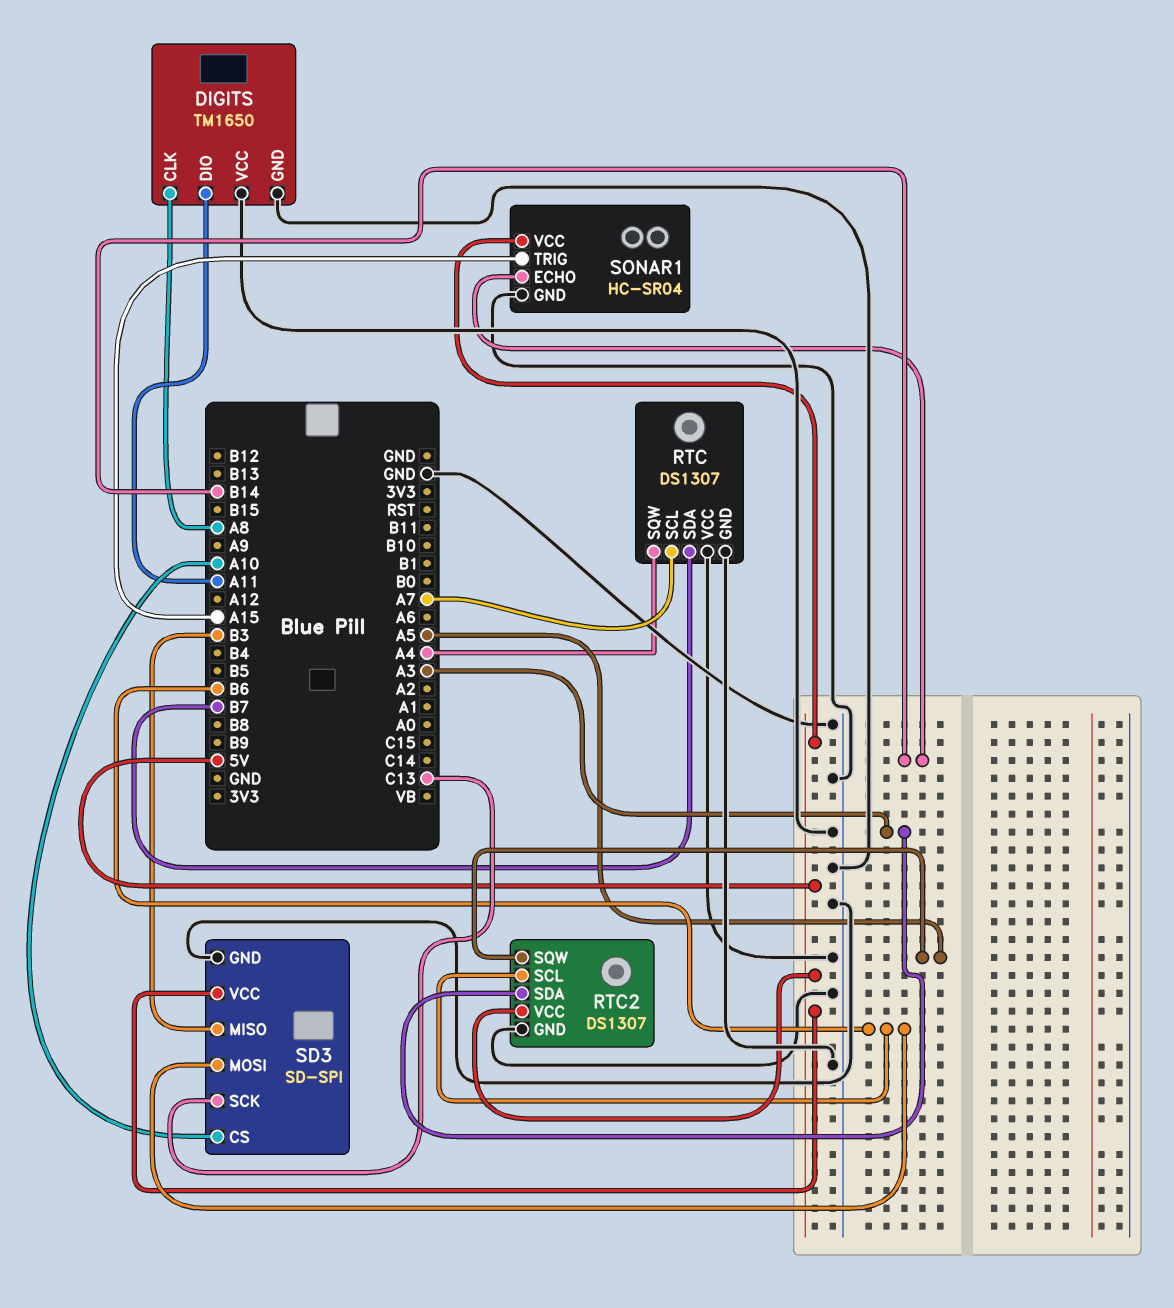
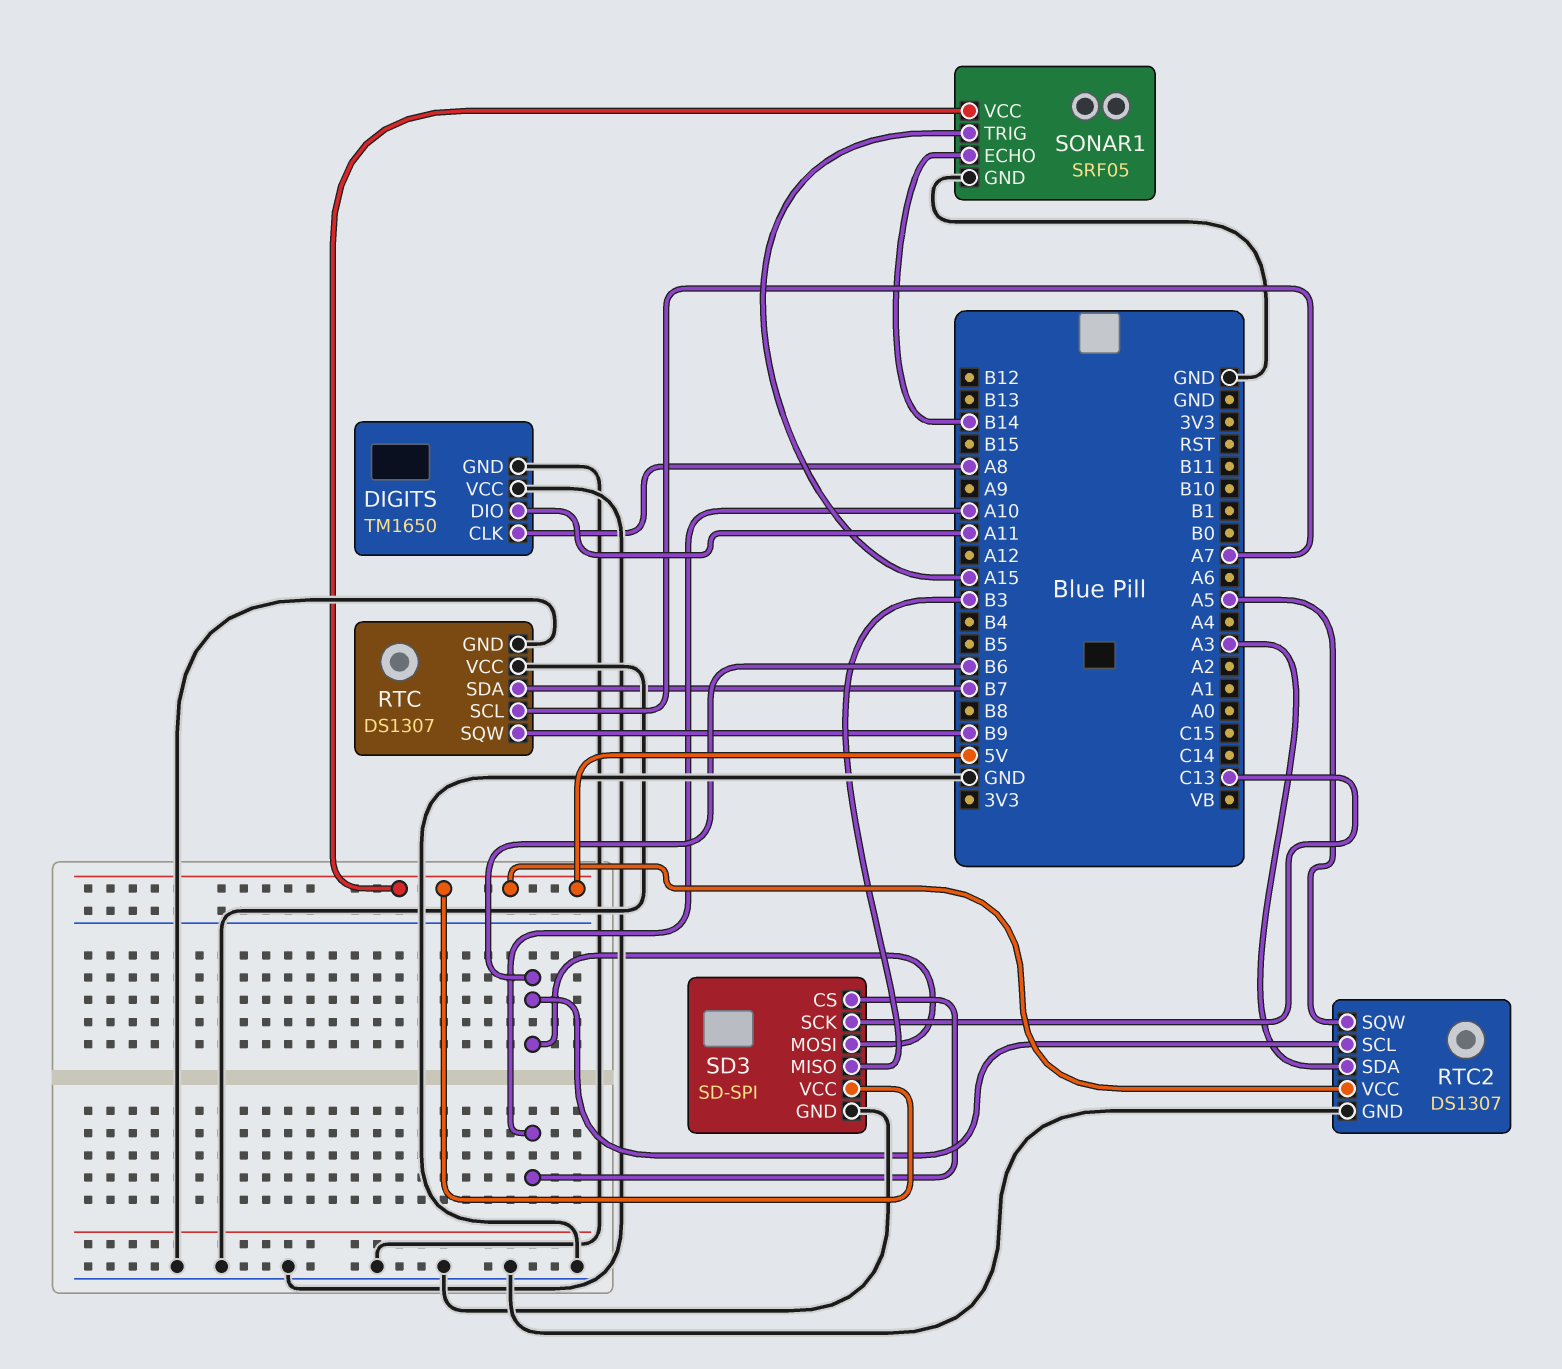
RTC pin SQW: A4 -> B9
SONAR1: HC-SR04 -> SRF05

